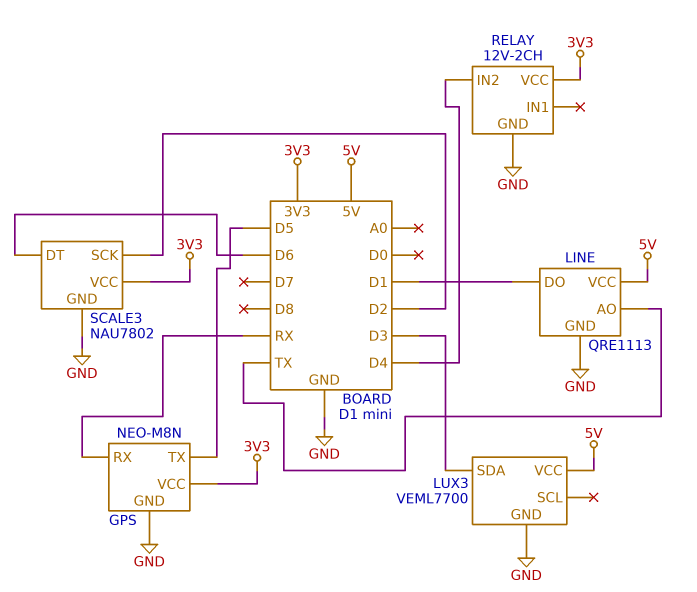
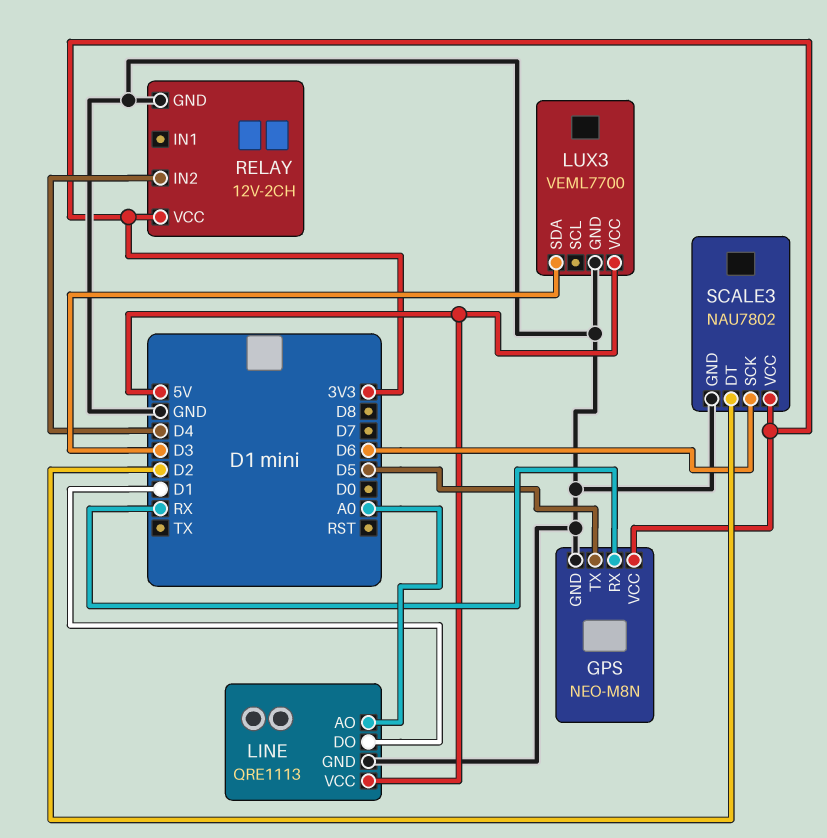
LINE pin AO: TX -> A0
SCALE3 pin DT: D6 -> D2
SCALE3 pin SCK: D2 -> D6

